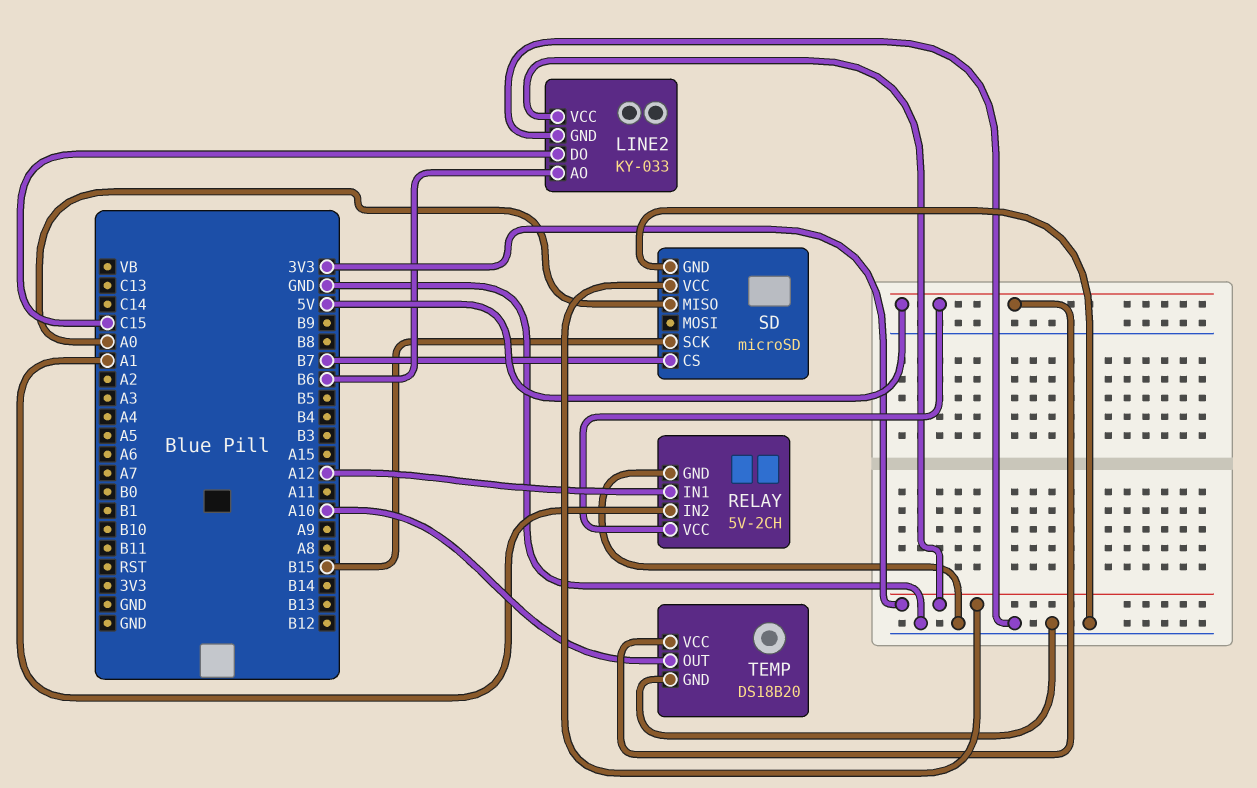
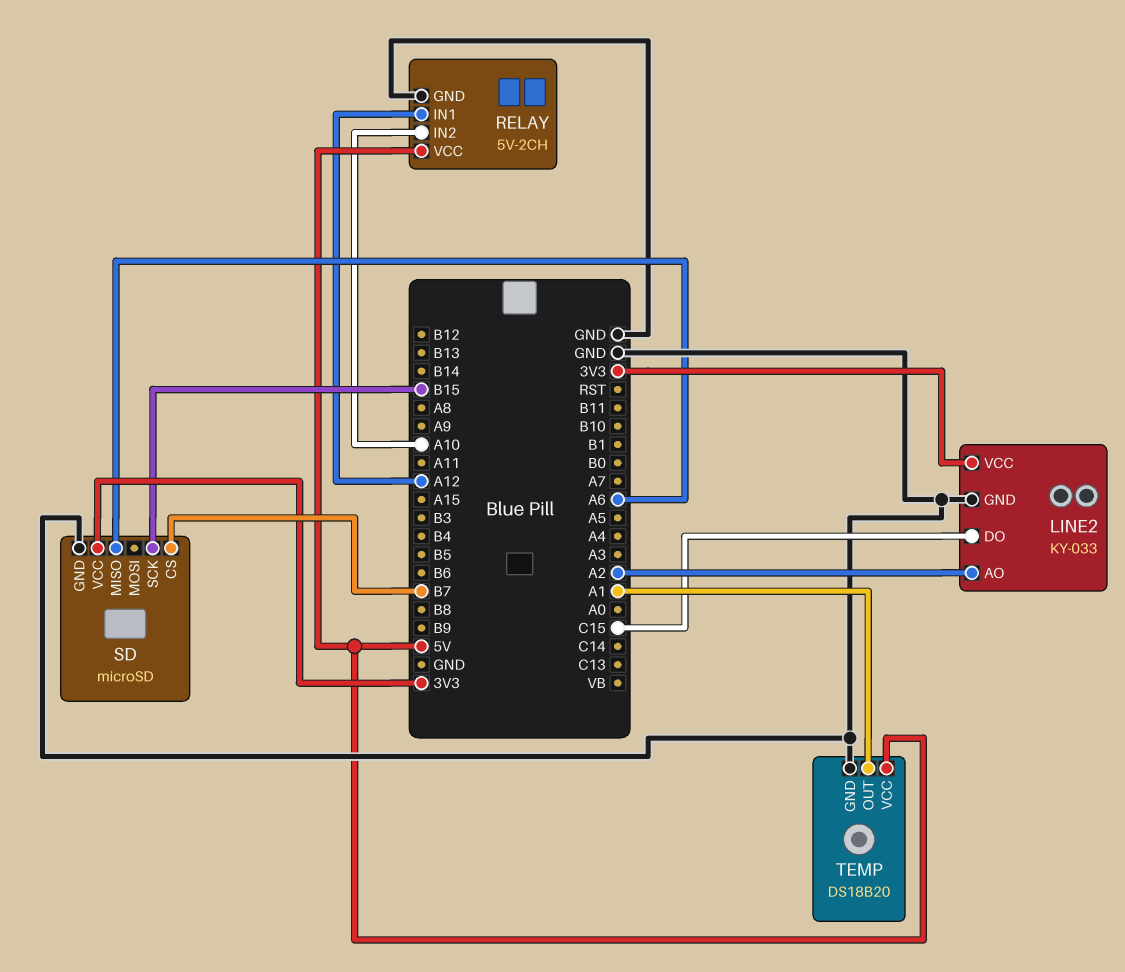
LINE2 pin AO: B6 -> A2
RELAY pin IN2: A1 -> A10
SD pin MISO: A0 -> A6
TEMP pin OUT: A10 -> A1

